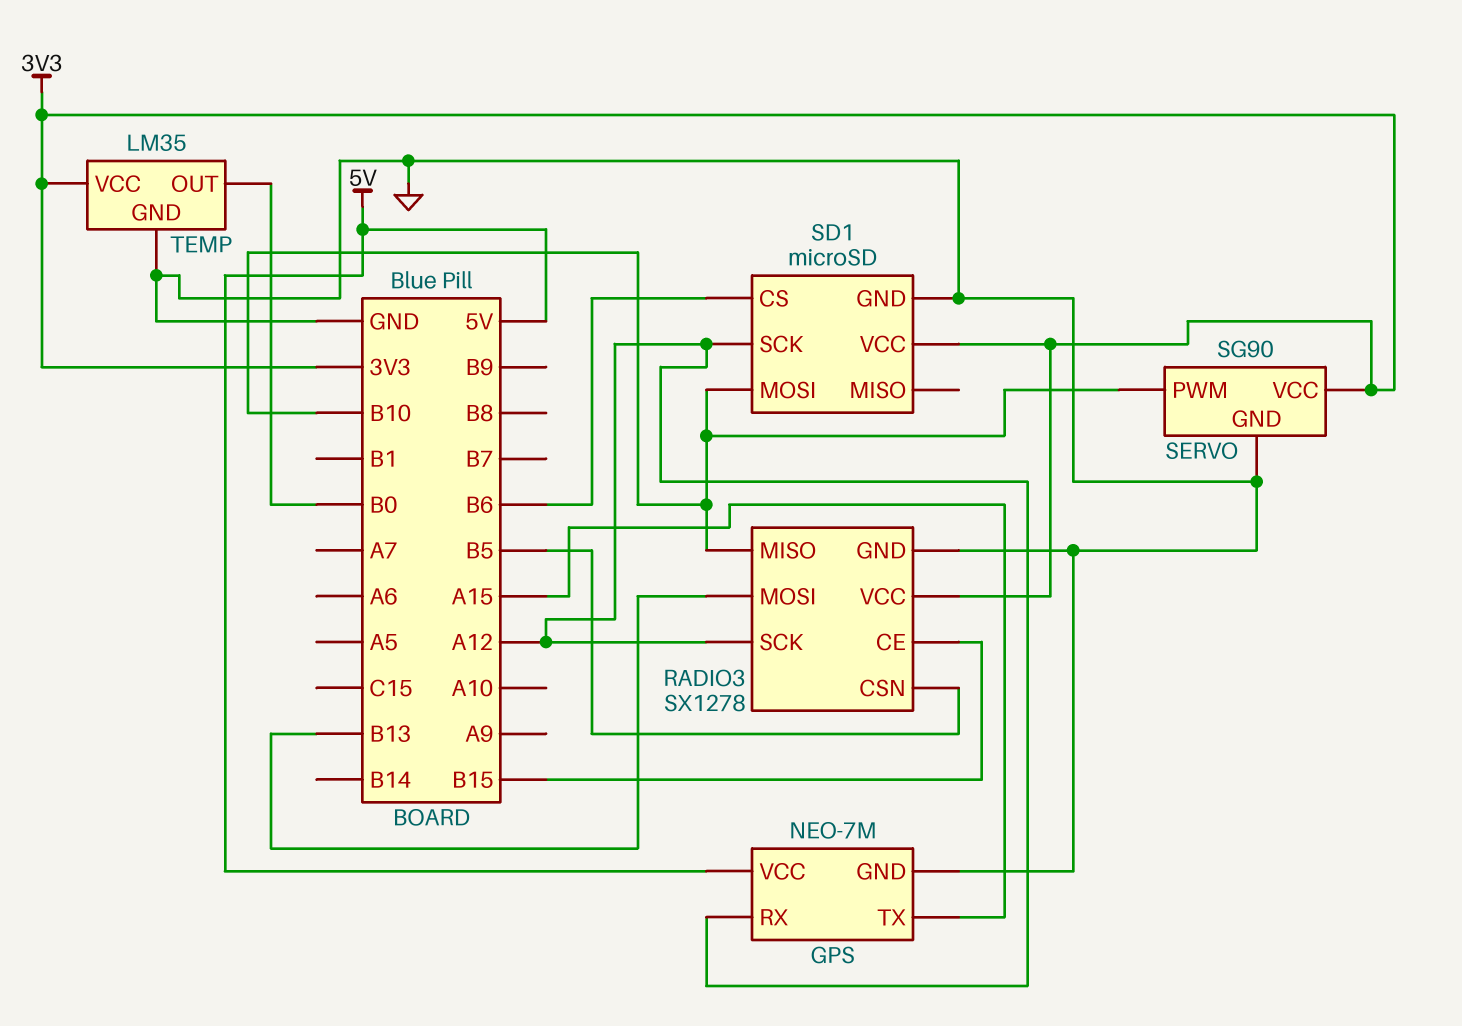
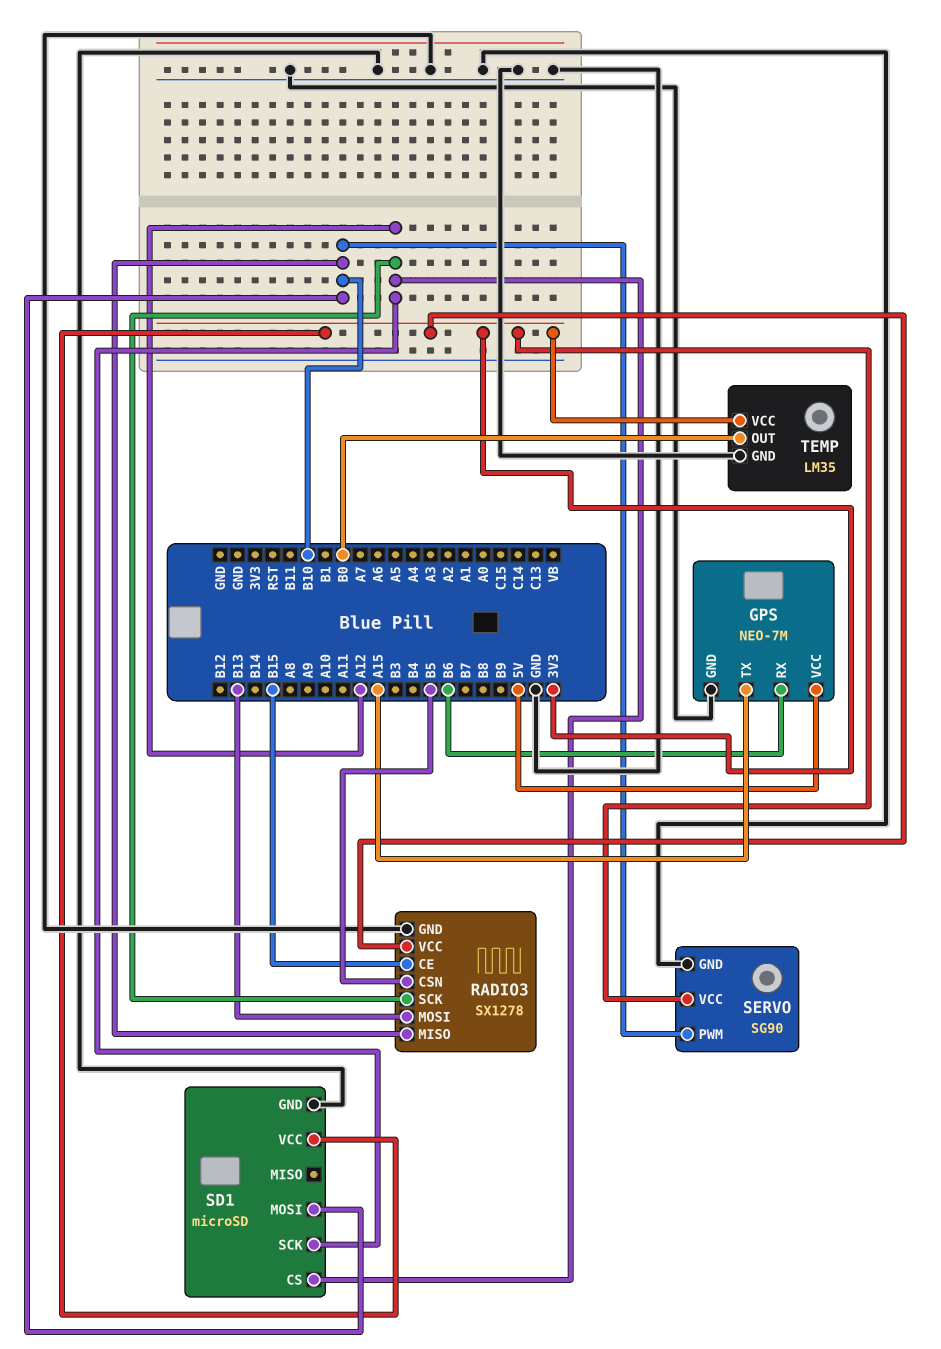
GPS pin RX: A12 -> B6
SD1 pin CS: B6 -> A12

